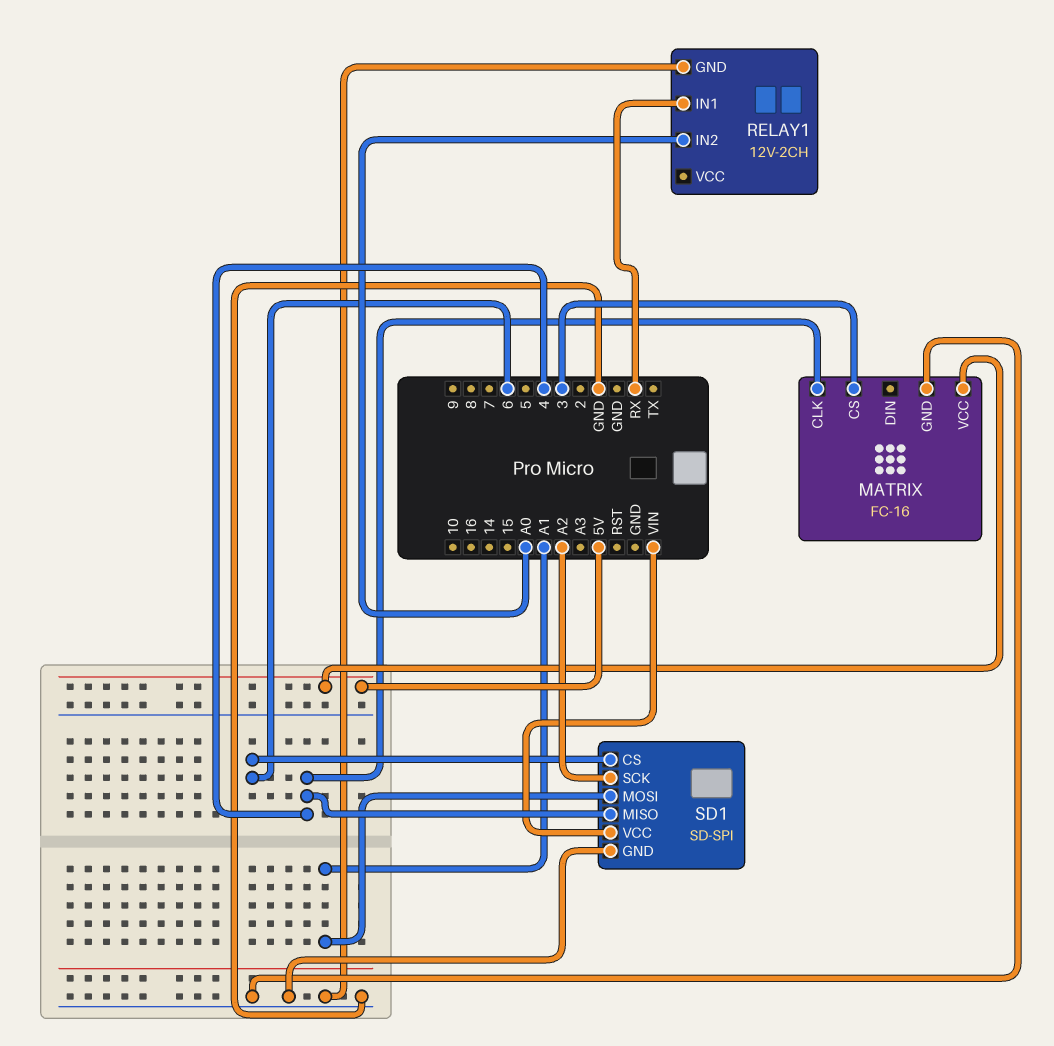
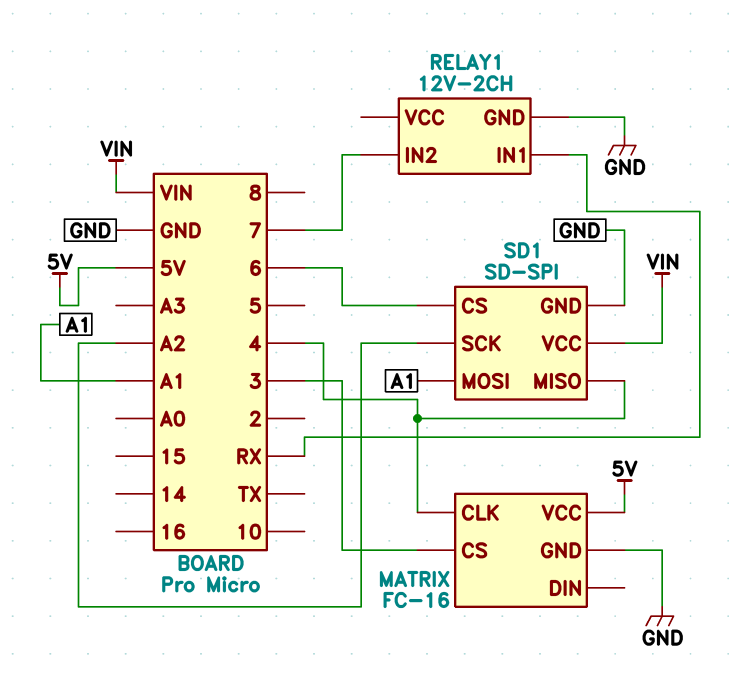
RELAY1 pin IN2: A0 -> 7

